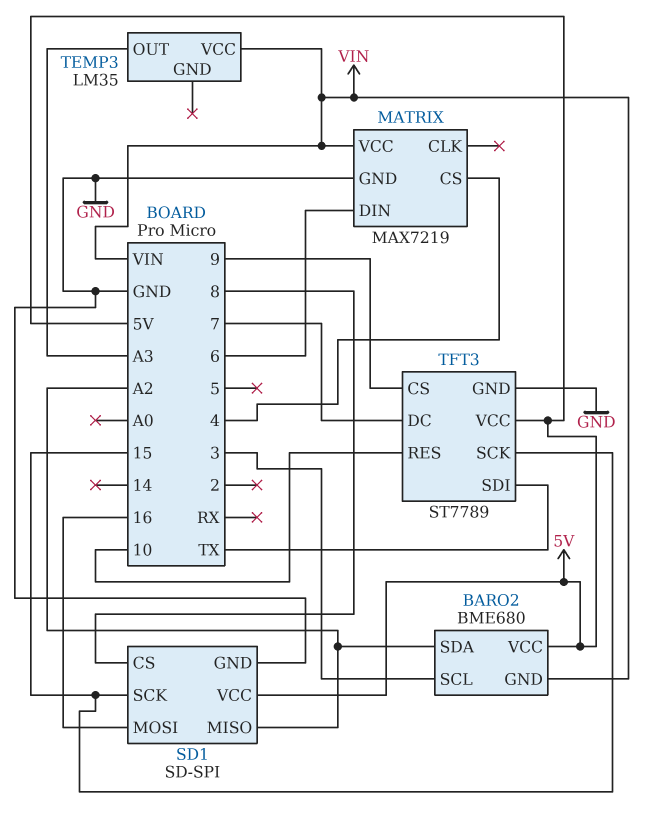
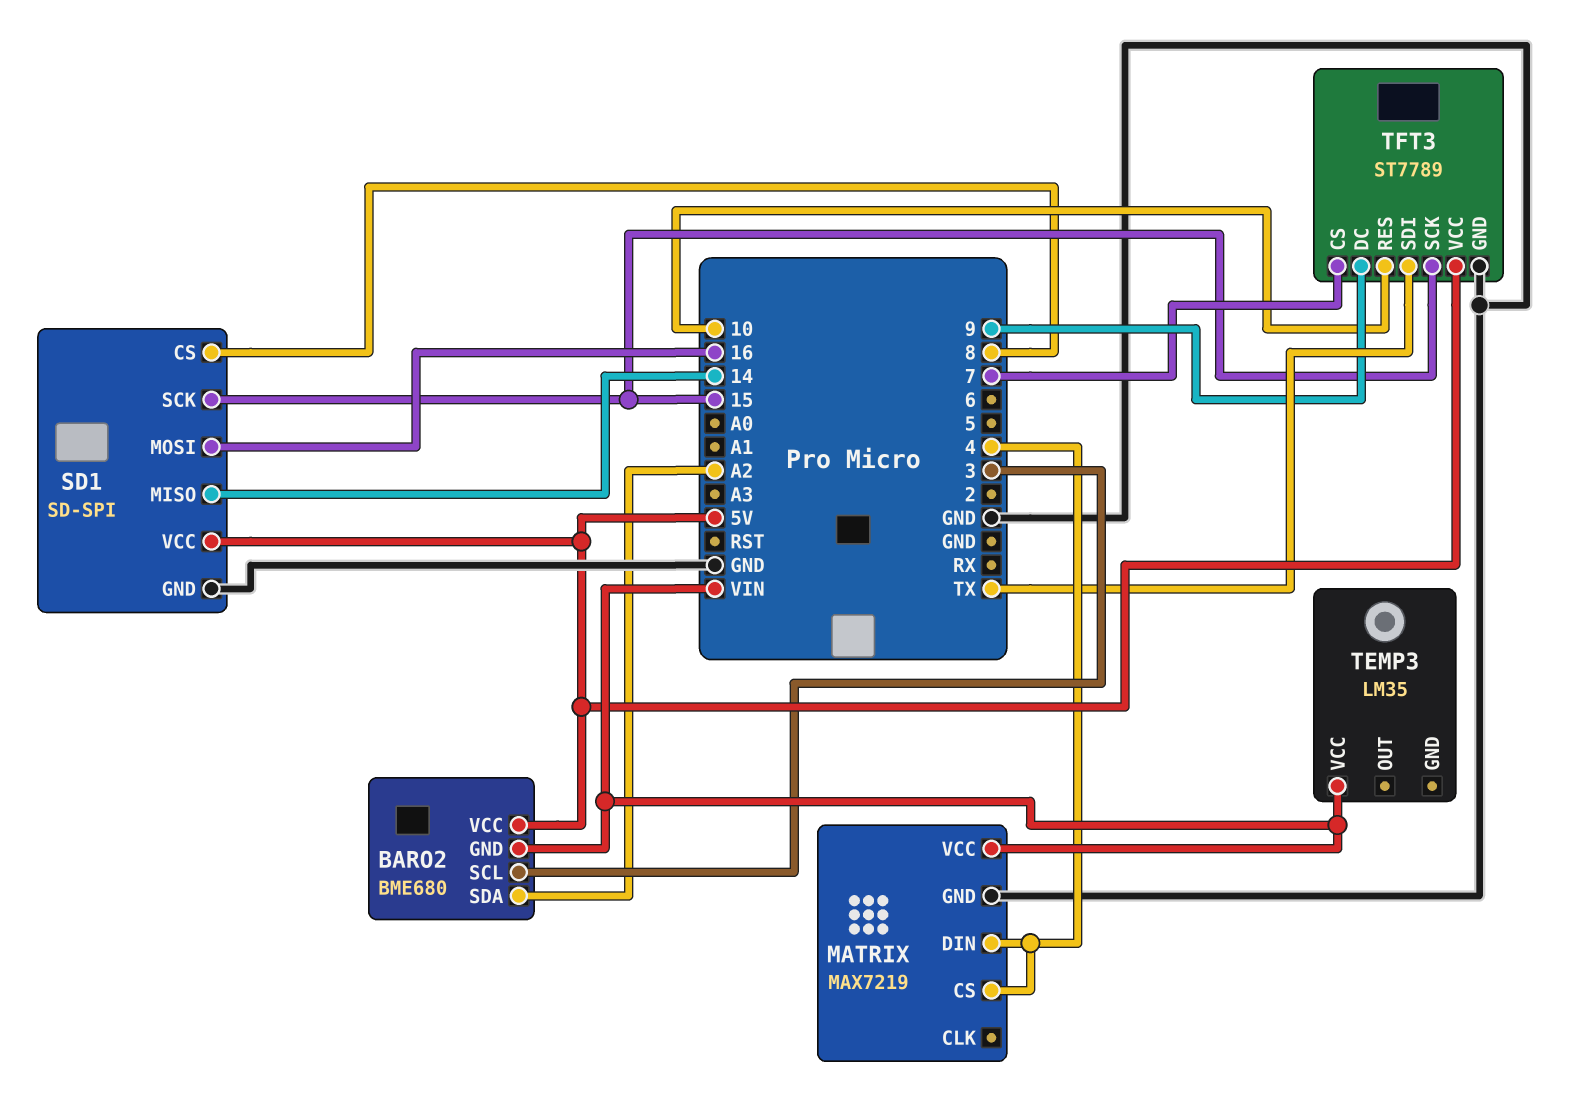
MATRIX pin DIN: 6 -> 4
SD1 pin MISO: A2 -> 14
TEMP3 pin OUT: A3 -> none
TFT3 pin CS: 9 -> 7
TFT3 pin DC: 7 -> 9

